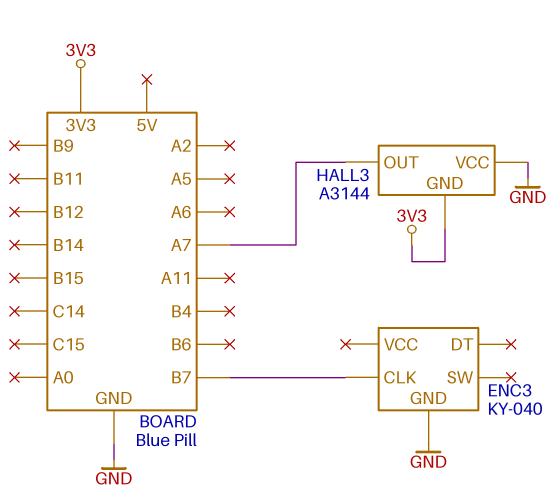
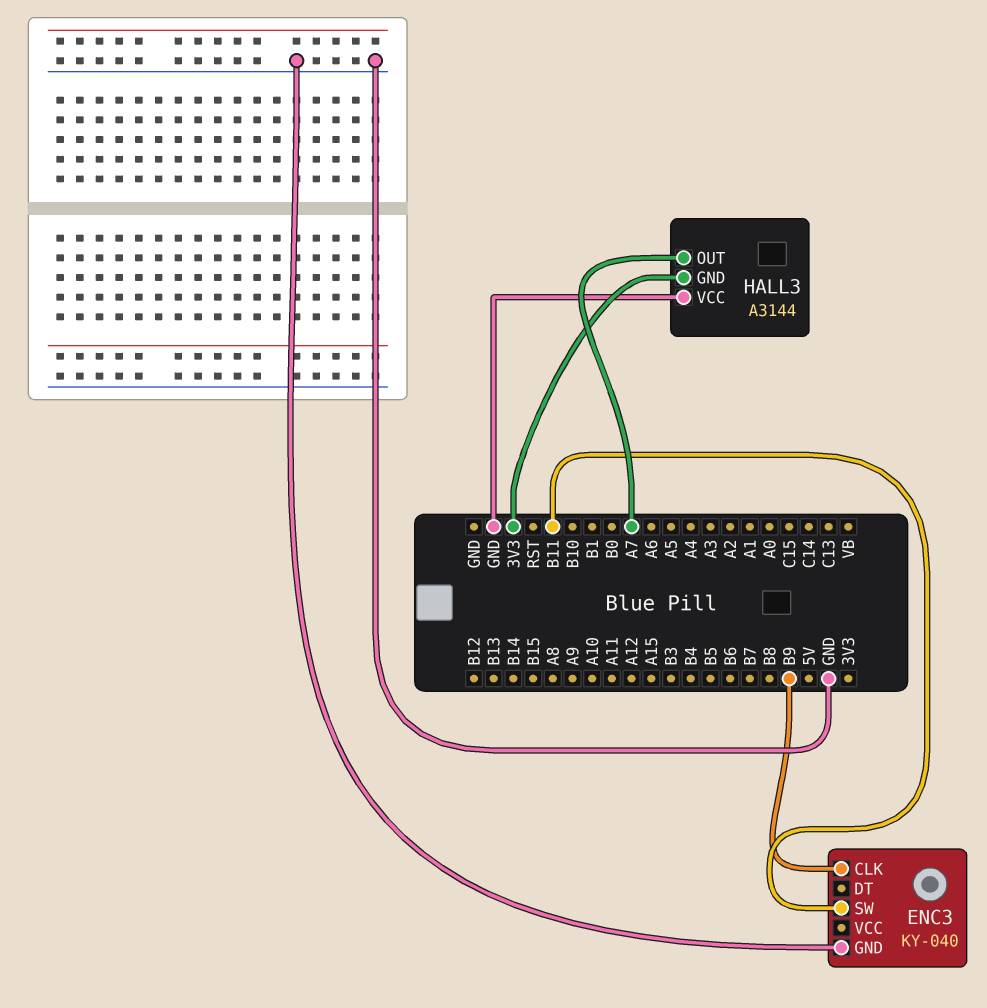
ENC3 pin CLK: B7 -> B9
ENC3 pin SW: none -> B11

